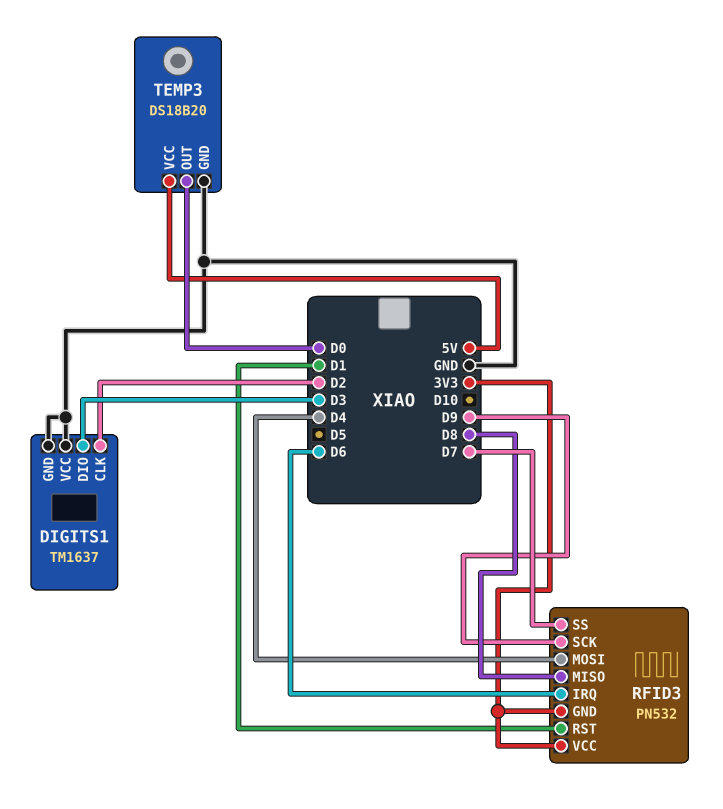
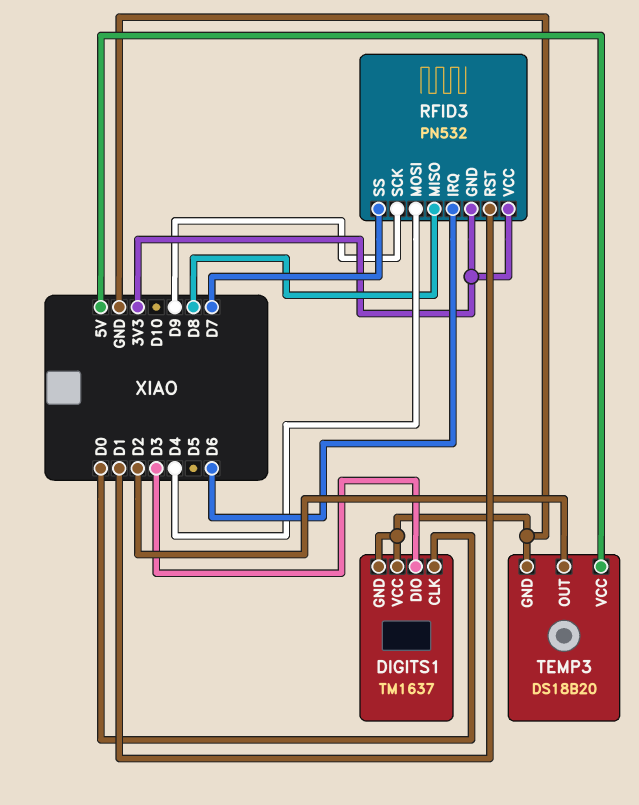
DIGITS1 pin CLK: D2 -> D0
TEMP3 pin OUT: D0 -> D2

